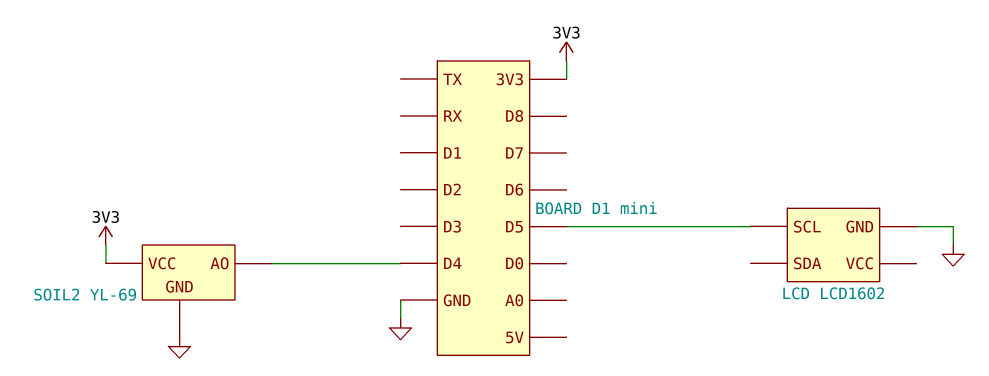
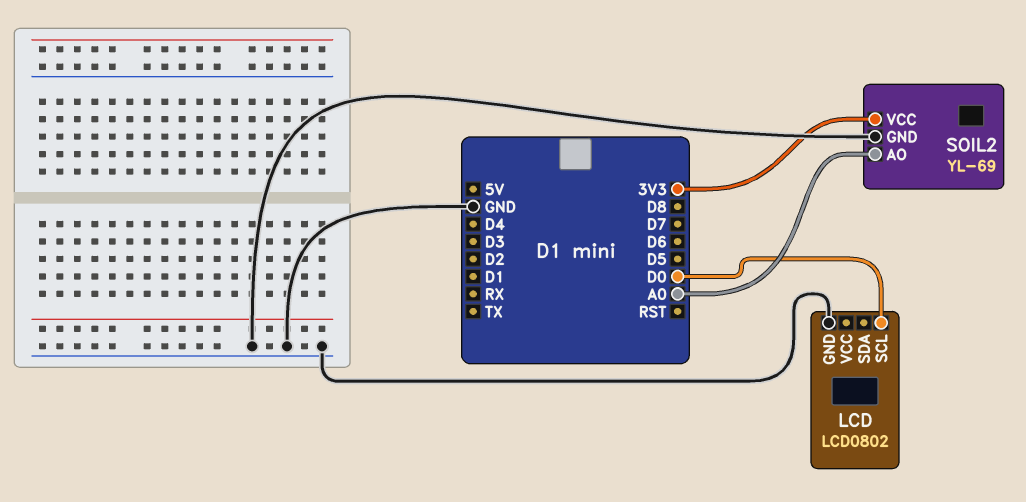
LCD: LCD1602 -> LCD0802
LCD pin SCL: D5 -> D0
SOIL2 pin AO: D4 -> A0

